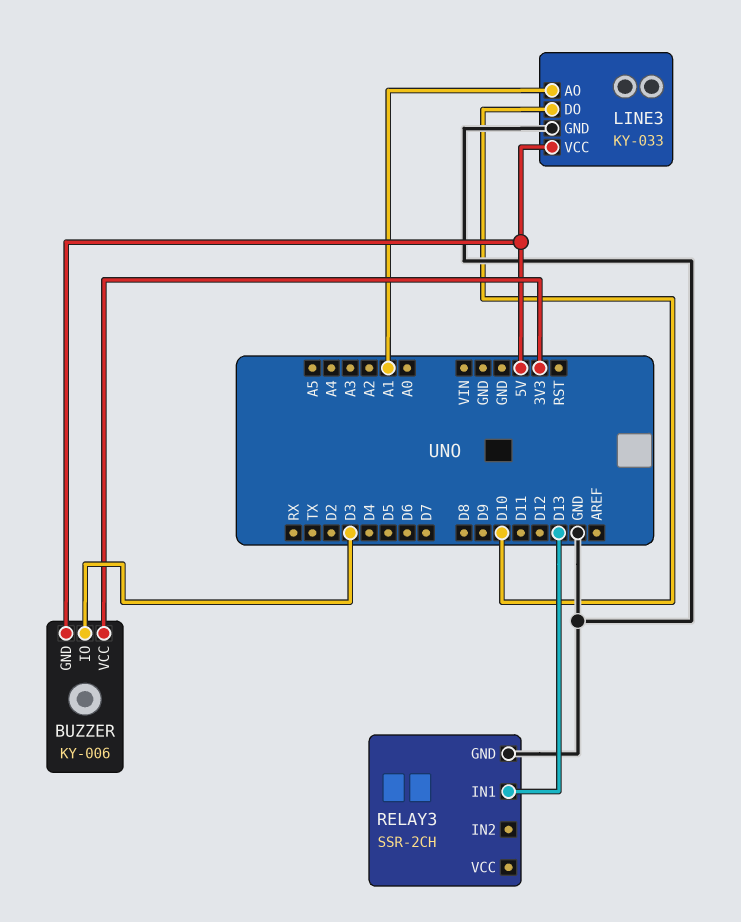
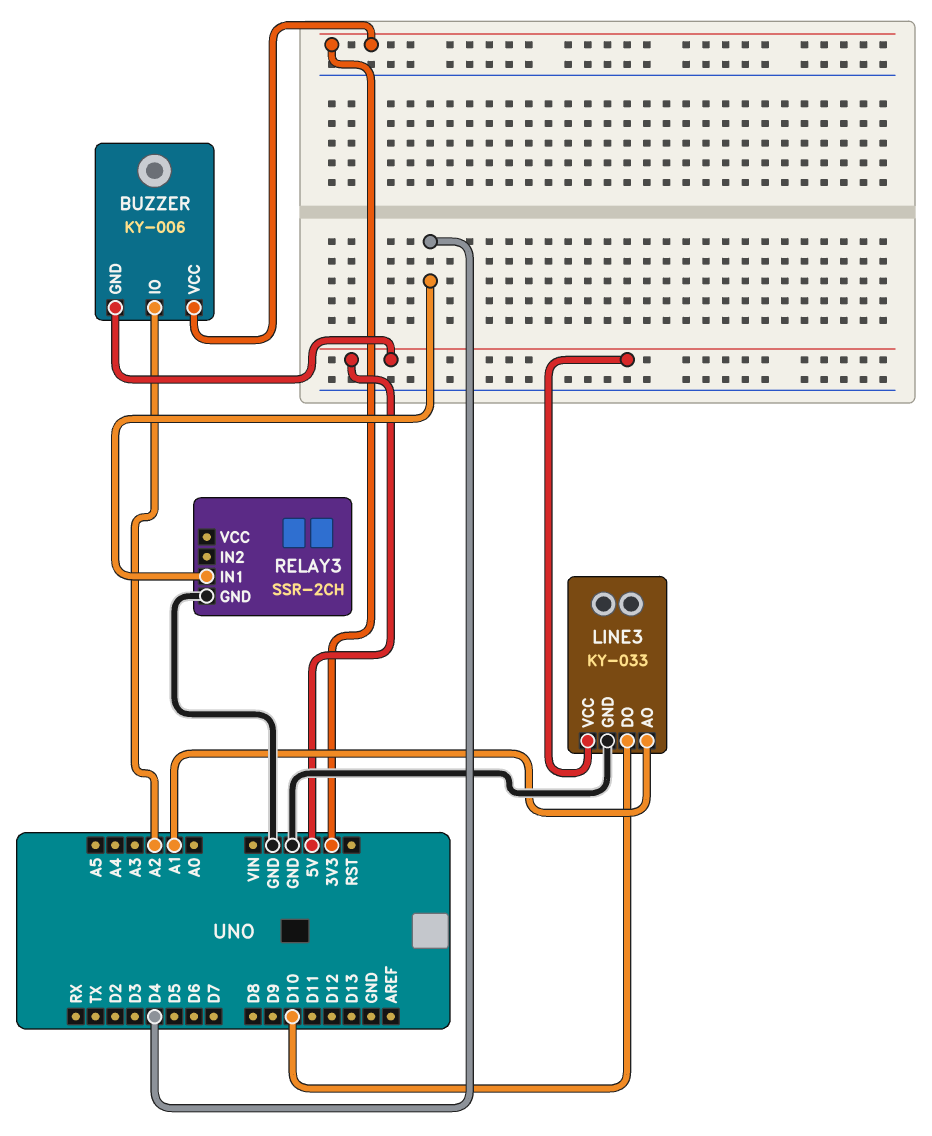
BUZZER pin IO: D3 -> A2
RELAY3 pin IN1: D13 -> D4

